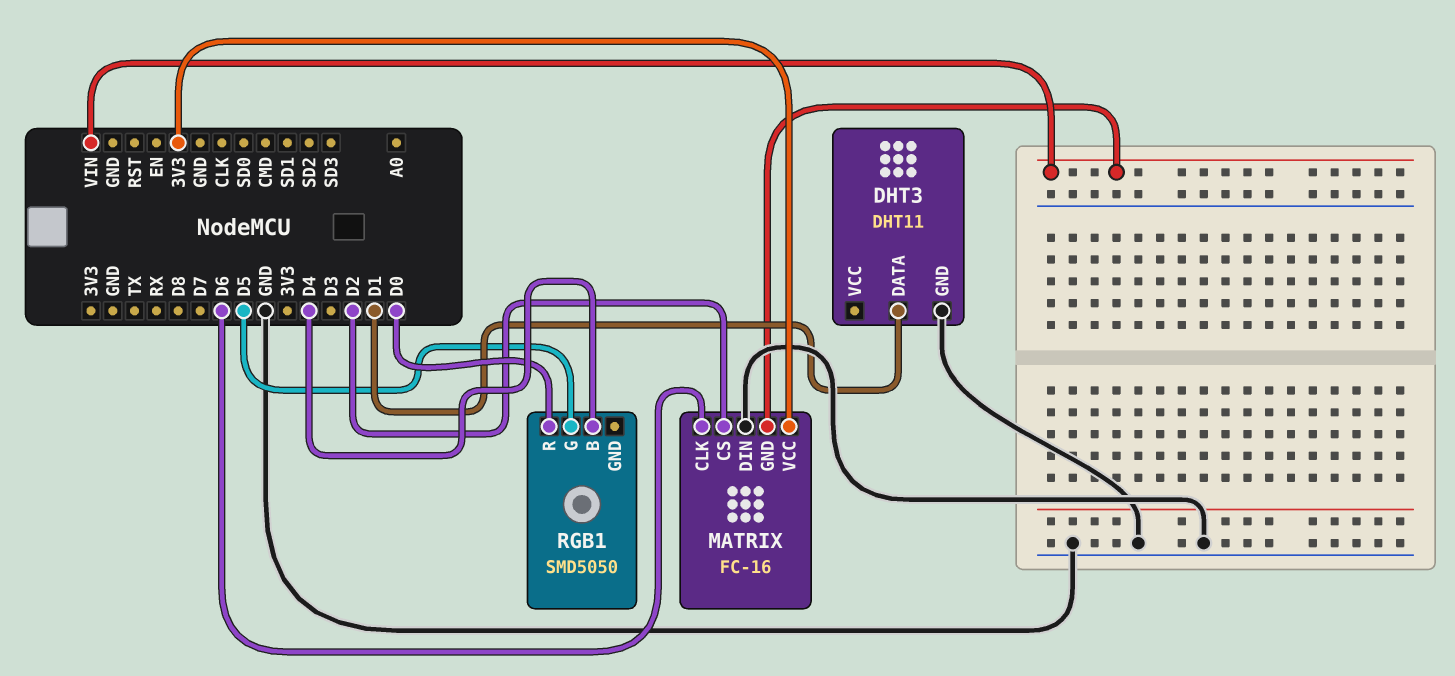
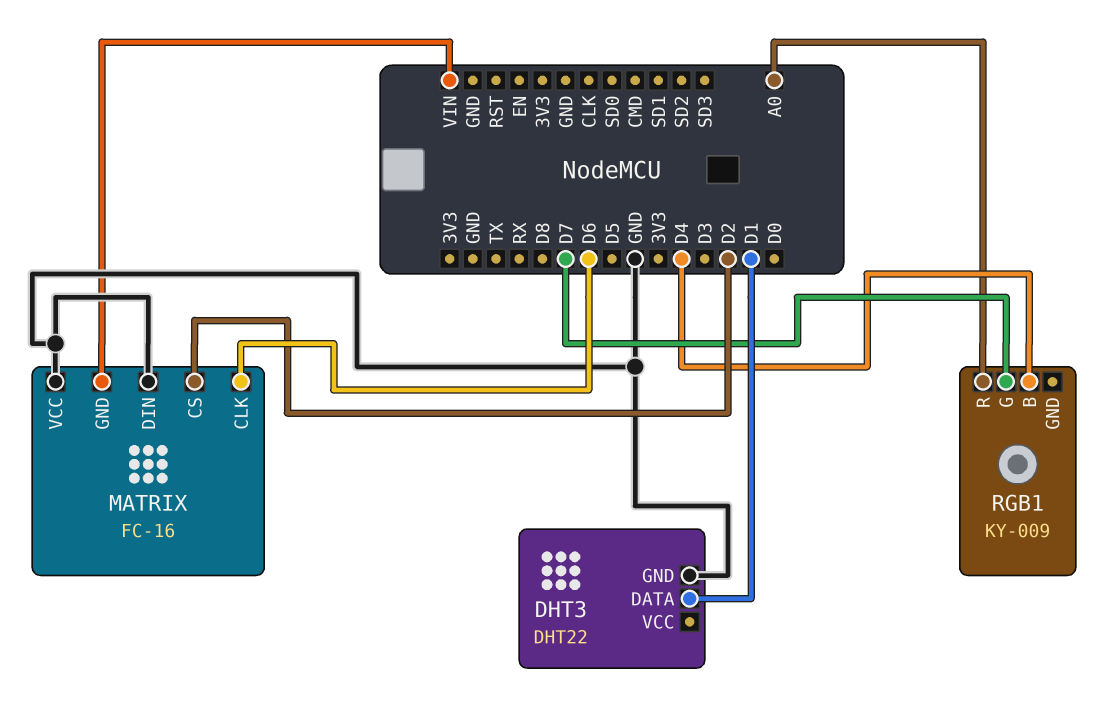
DHT3: DHT11 -> DHT22
MATRIX pin VCC: 3V3 -> GND
RGB1: SMD5050 -> KY-009
RGB1 pin G: D5 -> D7
RGB1 pin R: D0 -> A0

